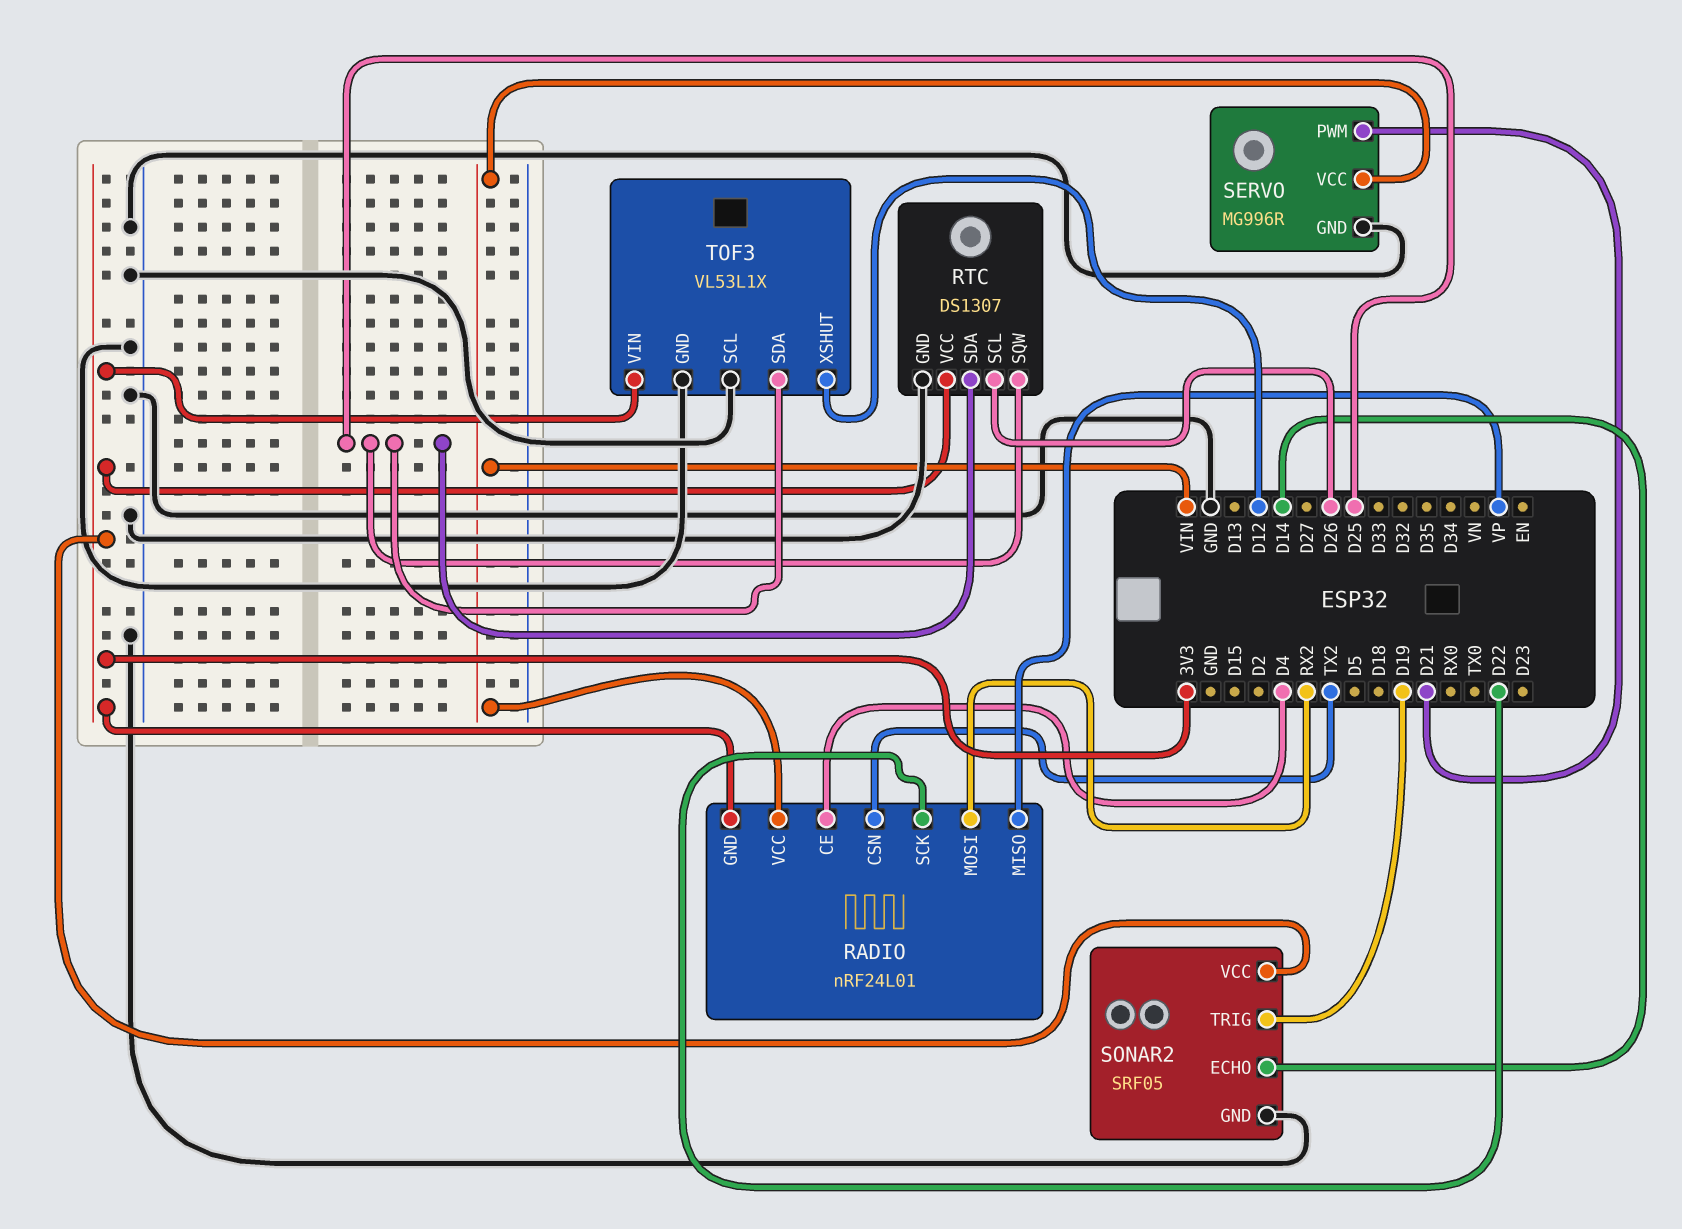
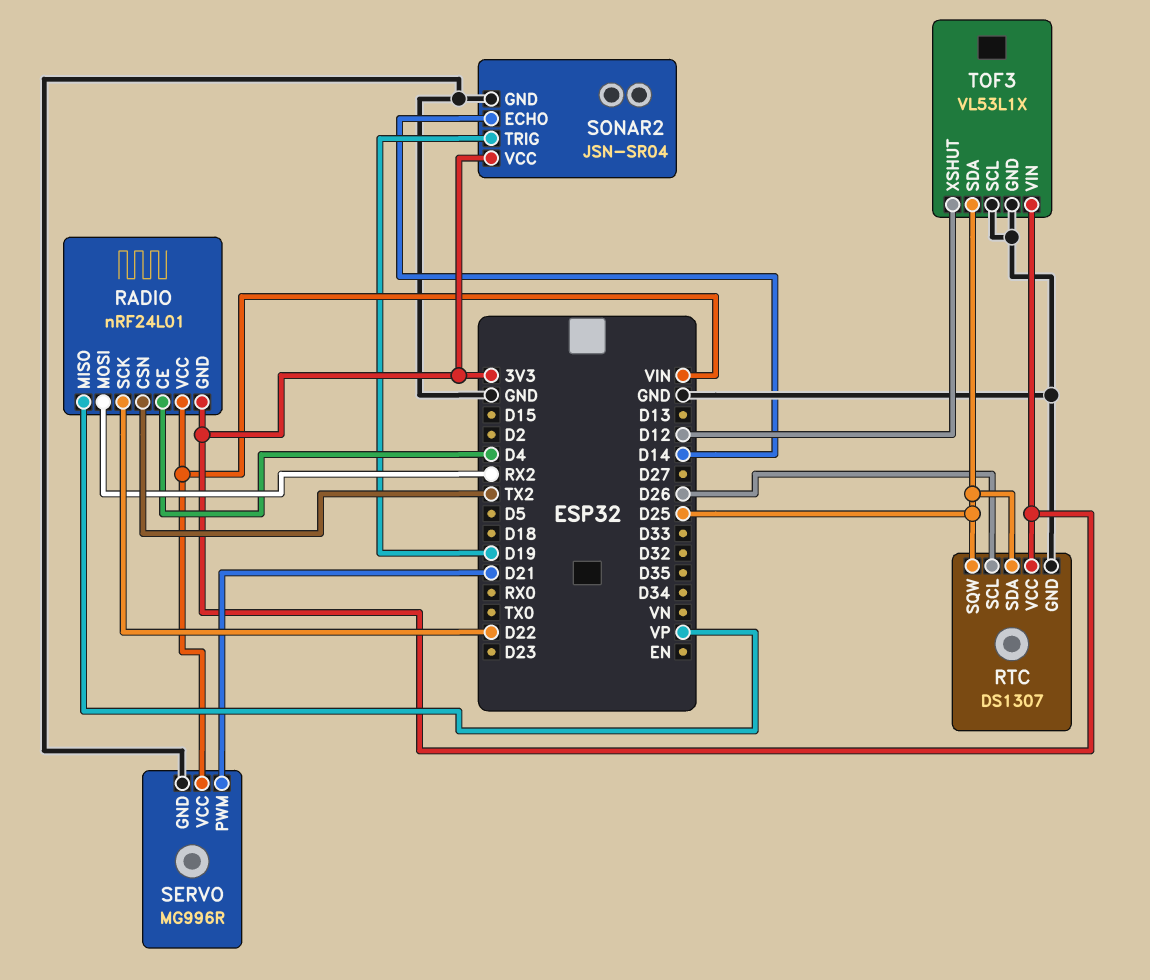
SONAR2: SRF05 -> JSN-SR04

